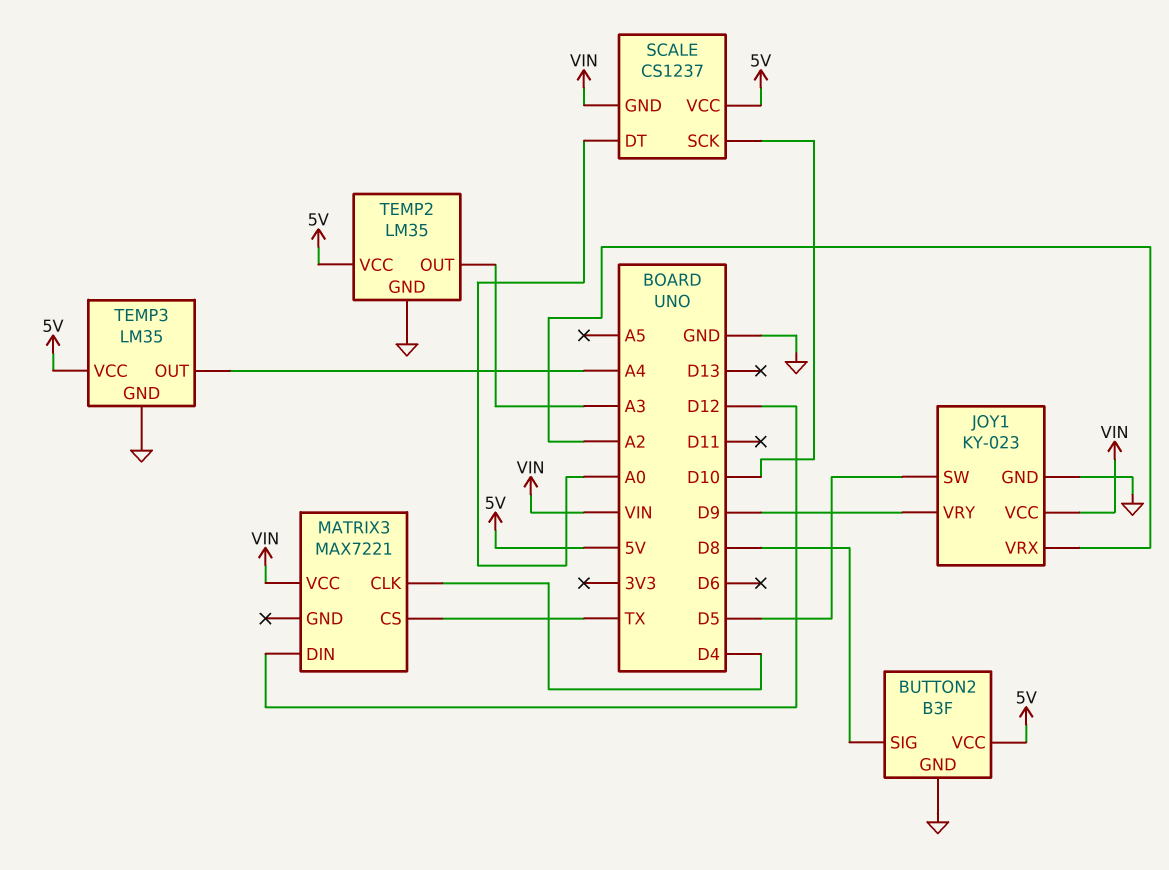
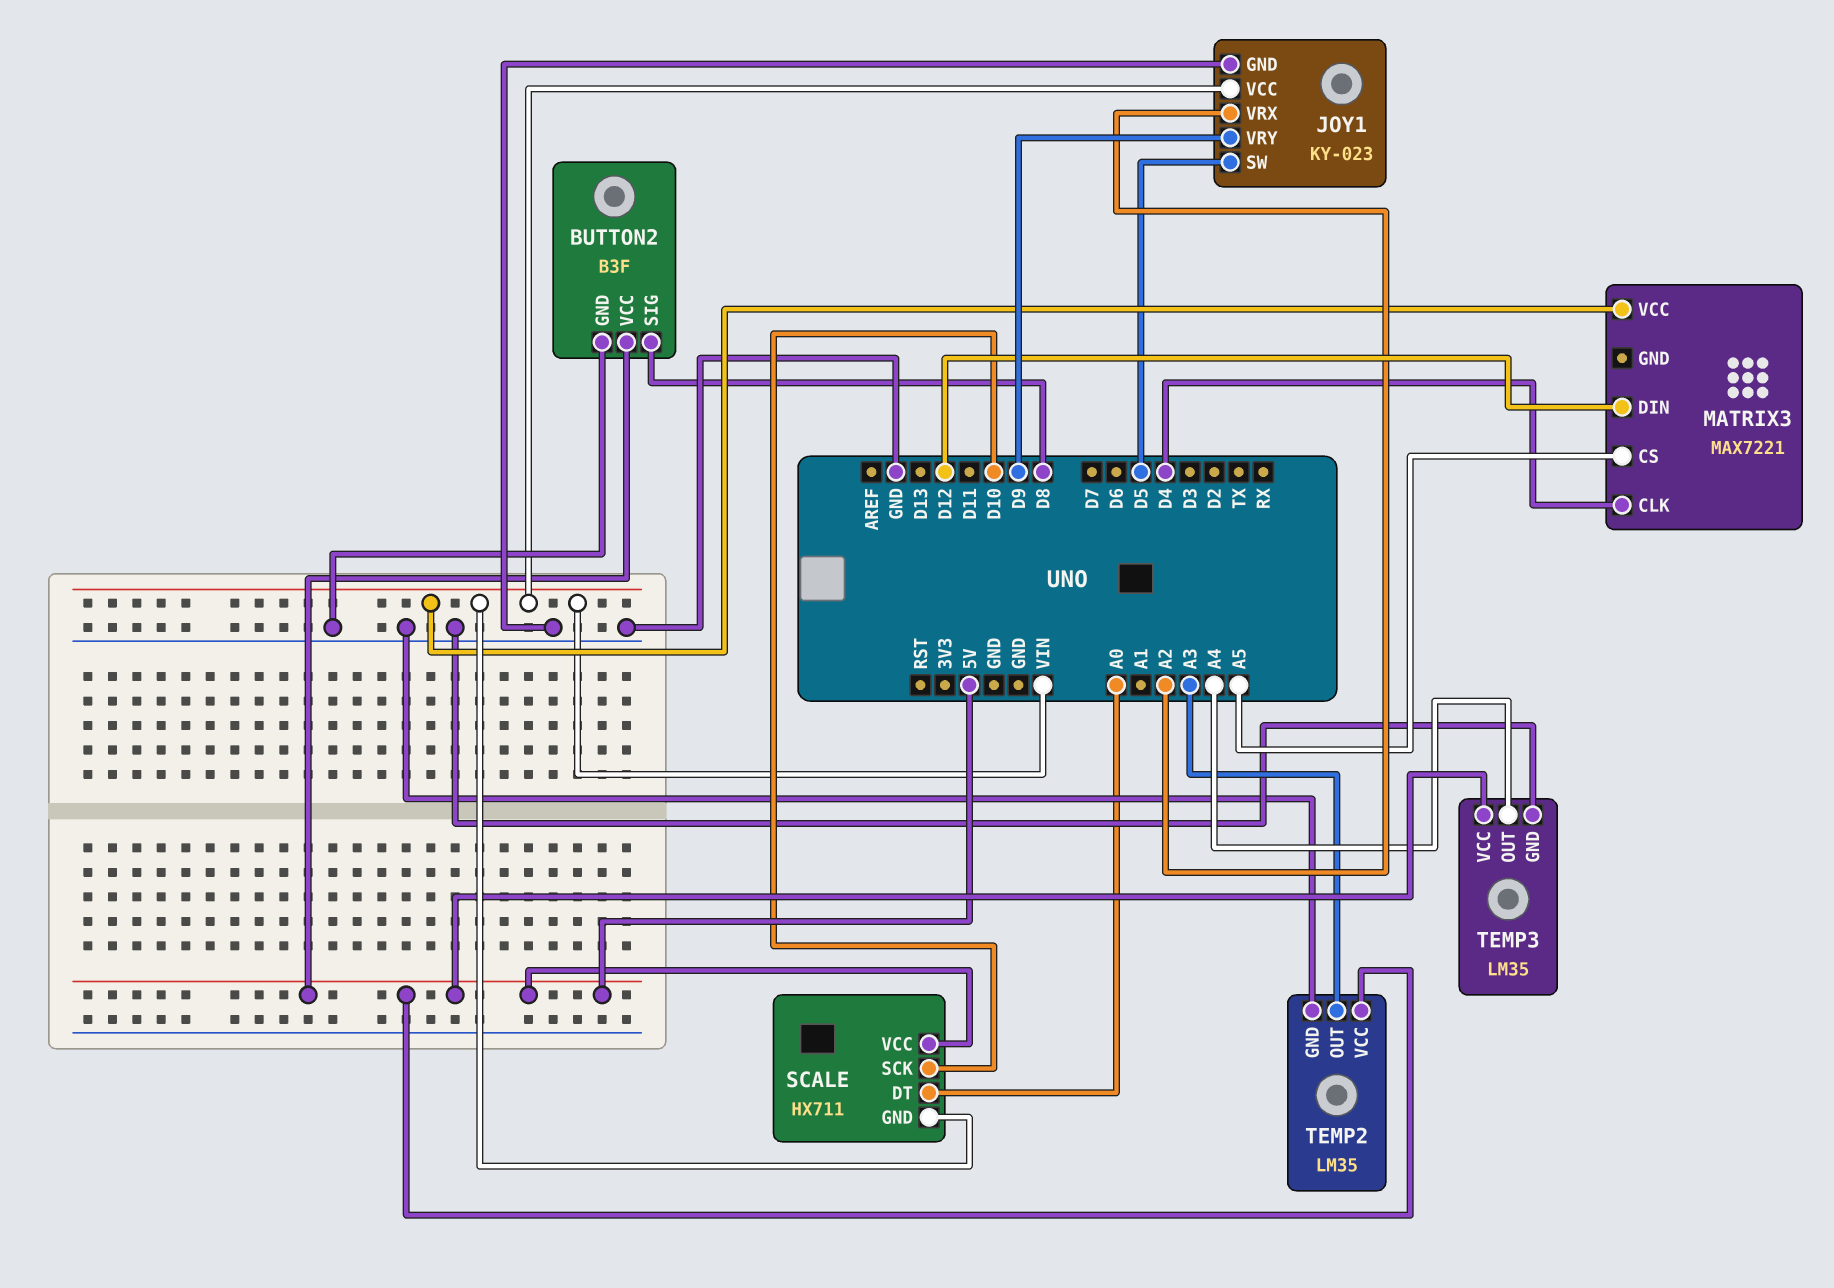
MATRIX3 pin CS: TX -> A5
SCALE: CS1237 -> HX711

